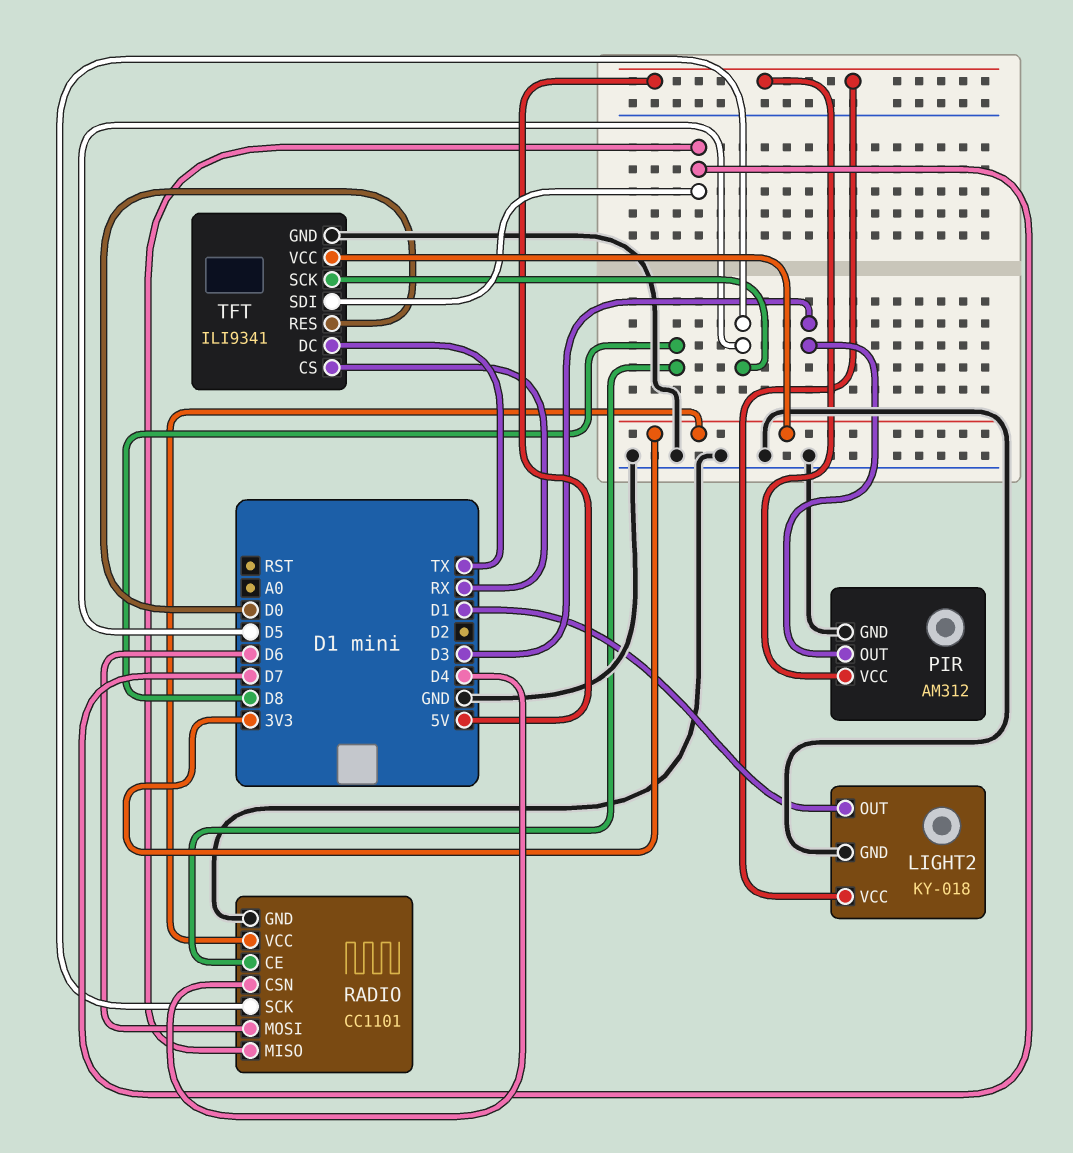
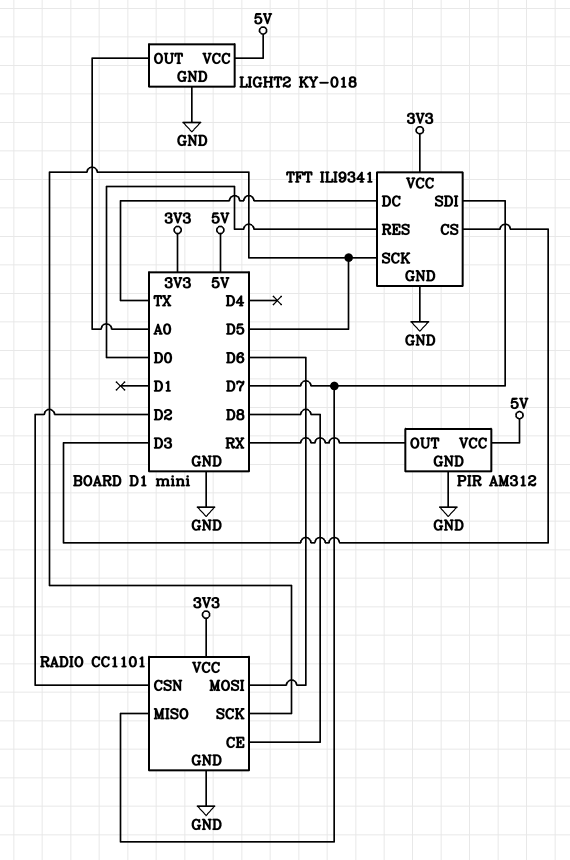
LIGHT2 pin OUT: D1 -> A0
PIR pin OUT: D3 -> RX
RADIO pin CSN: D4 -> D2
TFT pin CS: RX -> D3

